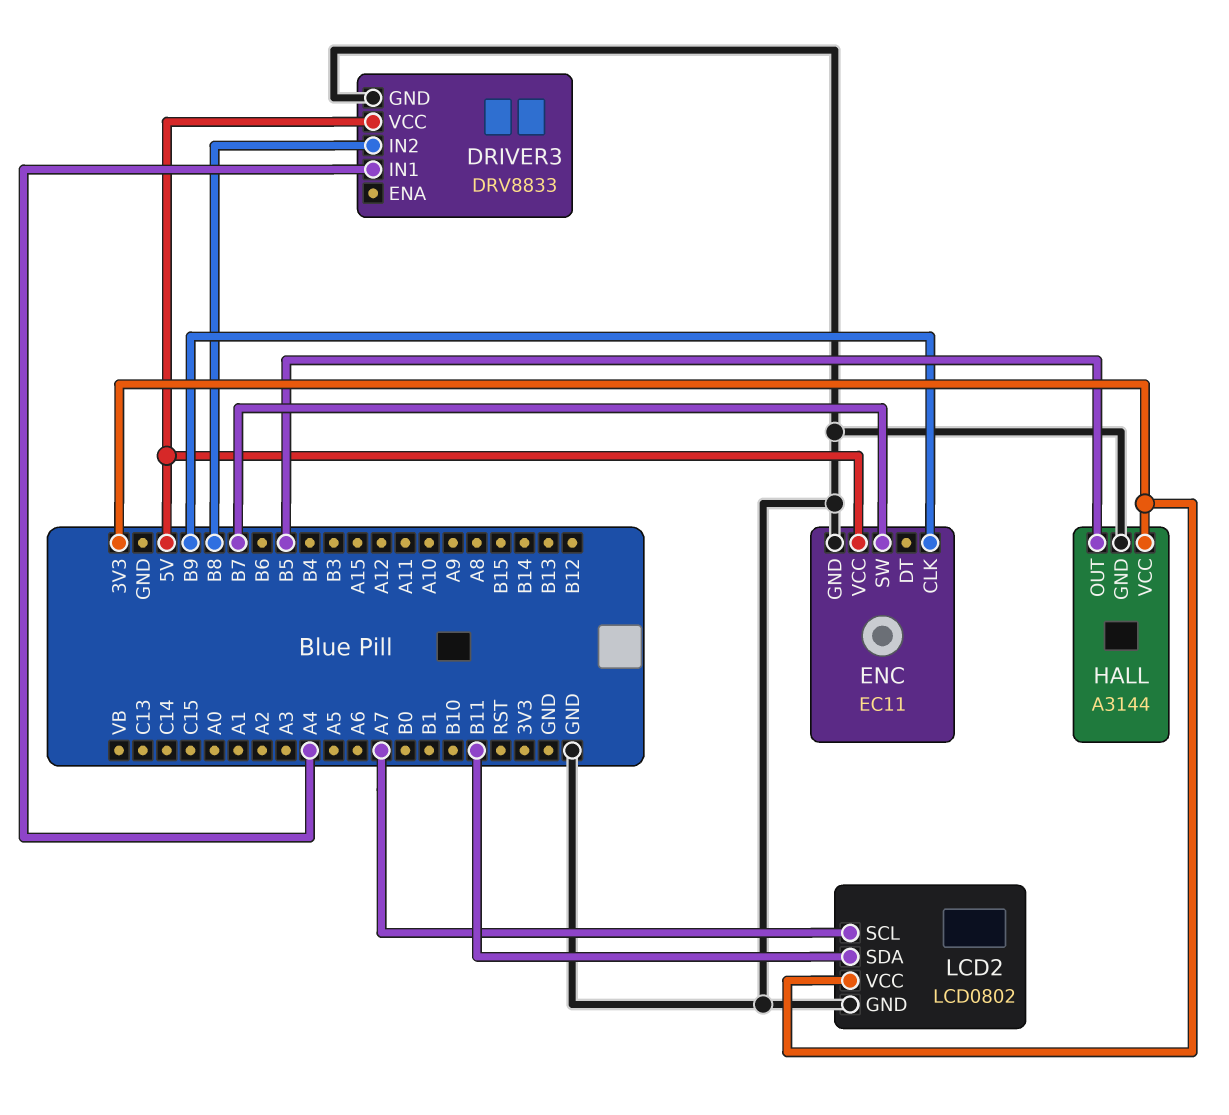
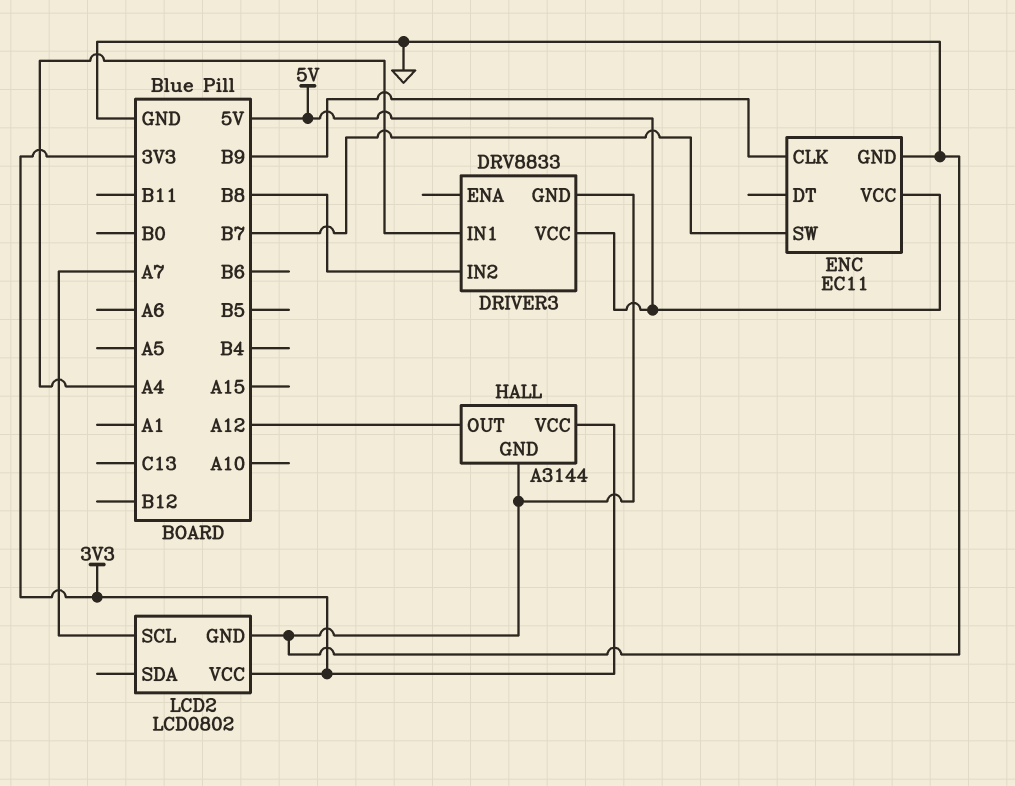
HALL pin OUT: B5 -> A12
LCD2 pin SDA: B11 -> none

